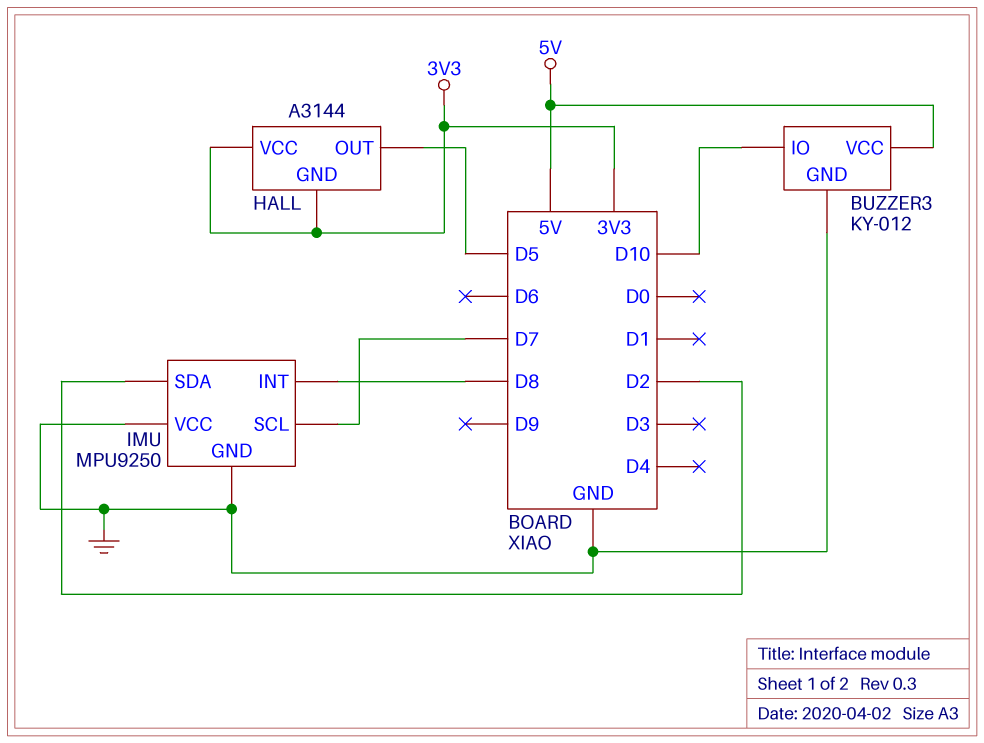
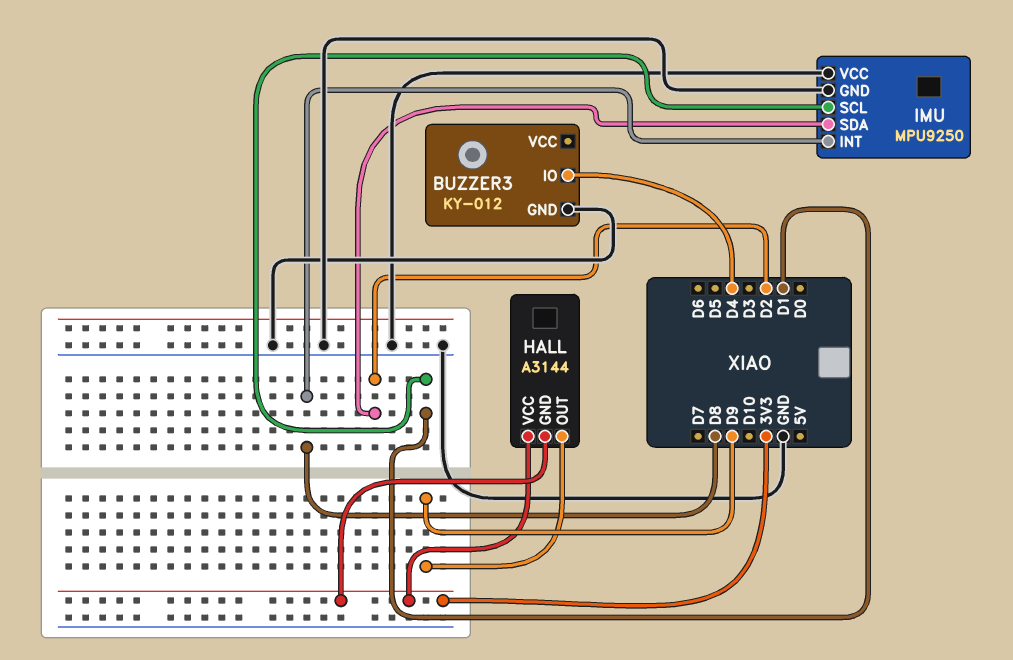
BUZZER3 pin IO: D10 -> D4
BUZZER3 pin VCC: 5V -> none
HALL pin OUT: D5 -> D9
IMU pin SCL: D7 -> D1

